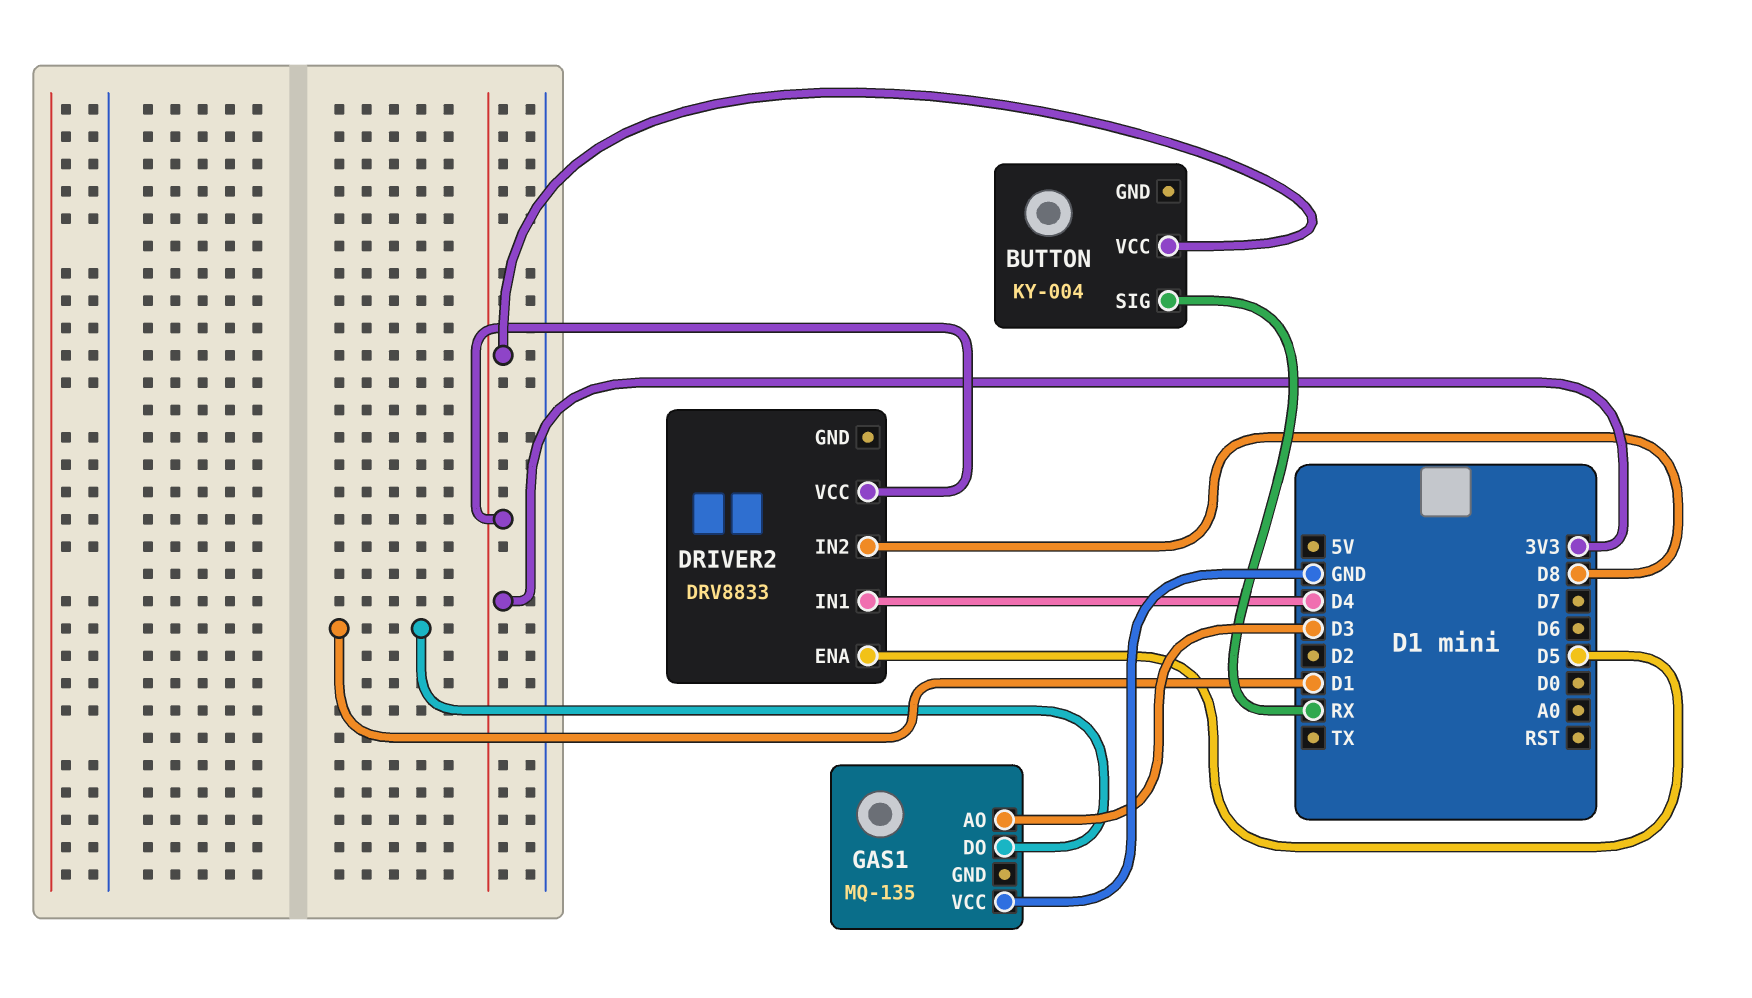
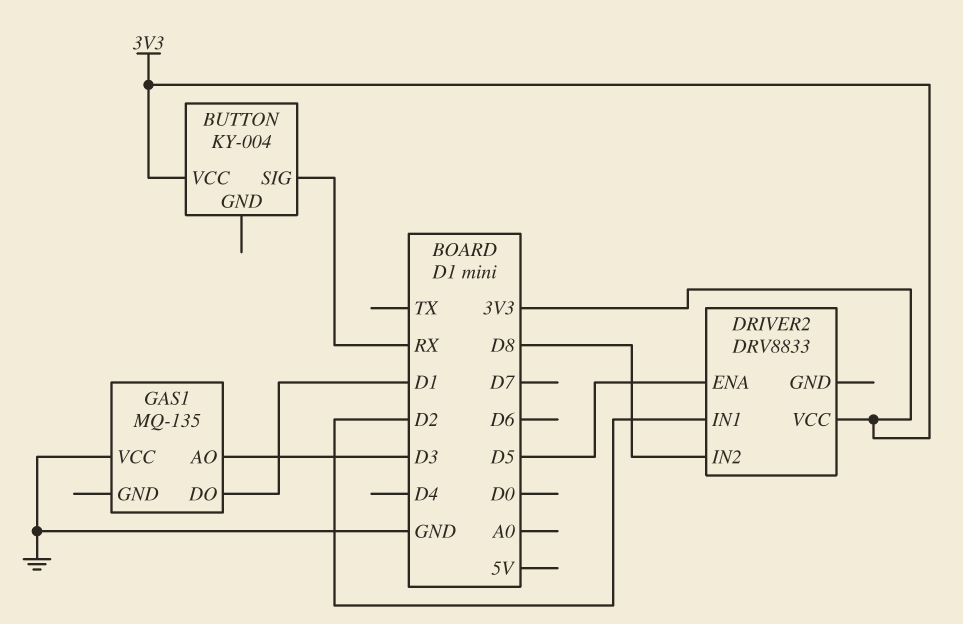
DRIVER2 pin IN1: D4 -> D2

